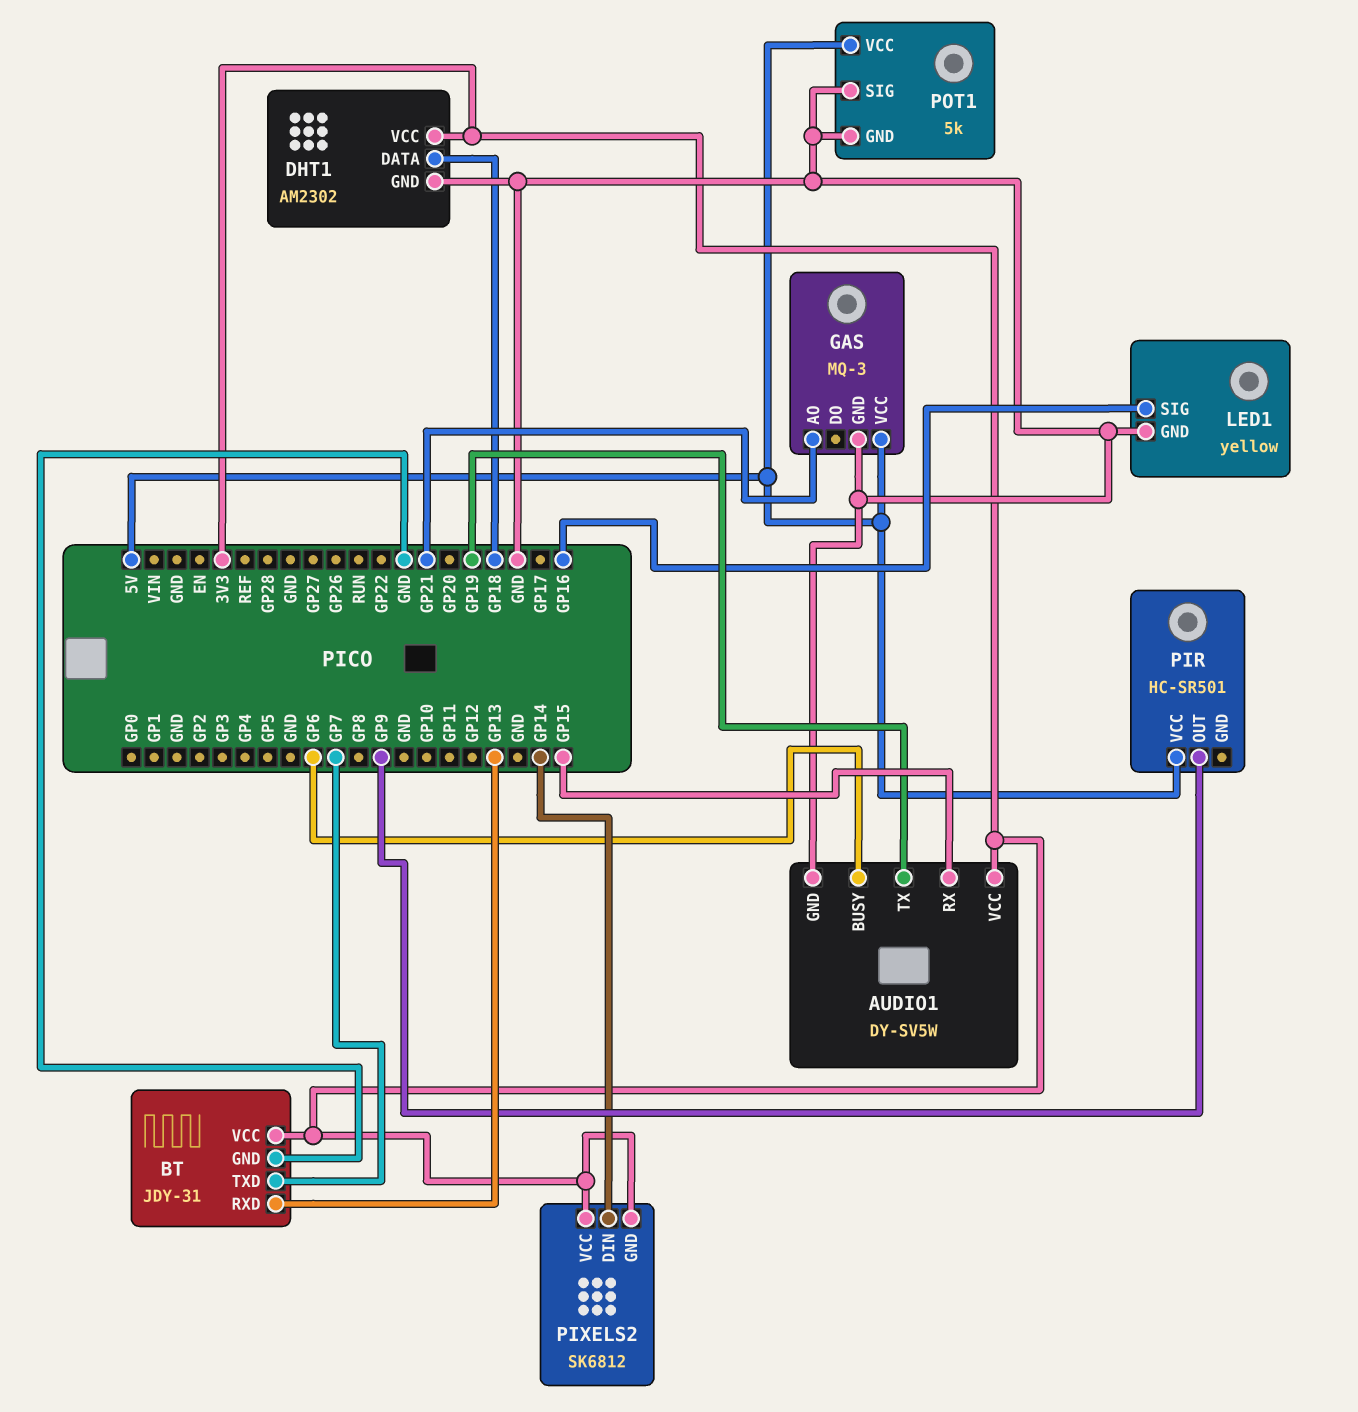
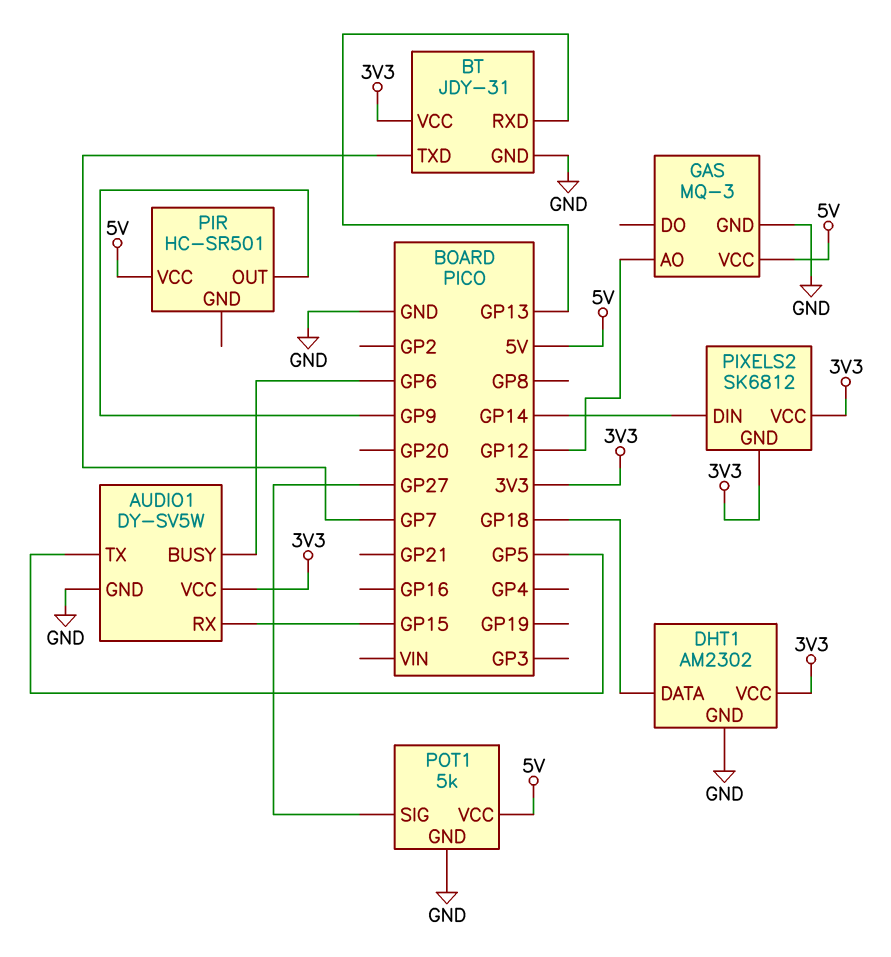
AUDIO1 pin TX: GP19 -> GP5
GAS pin AO: GP21 -> GP12
LED1: yellow -> none
LED1 pin GND: GND -> none
LED1 pin SIG: GP16 -> none
POT1 pin SIG: GND -> GP27

